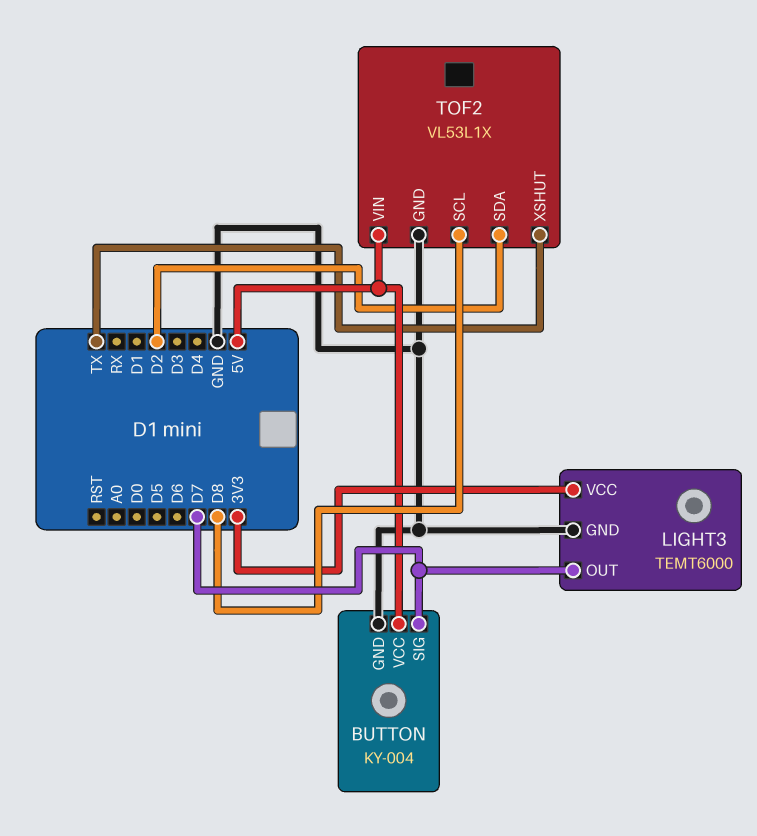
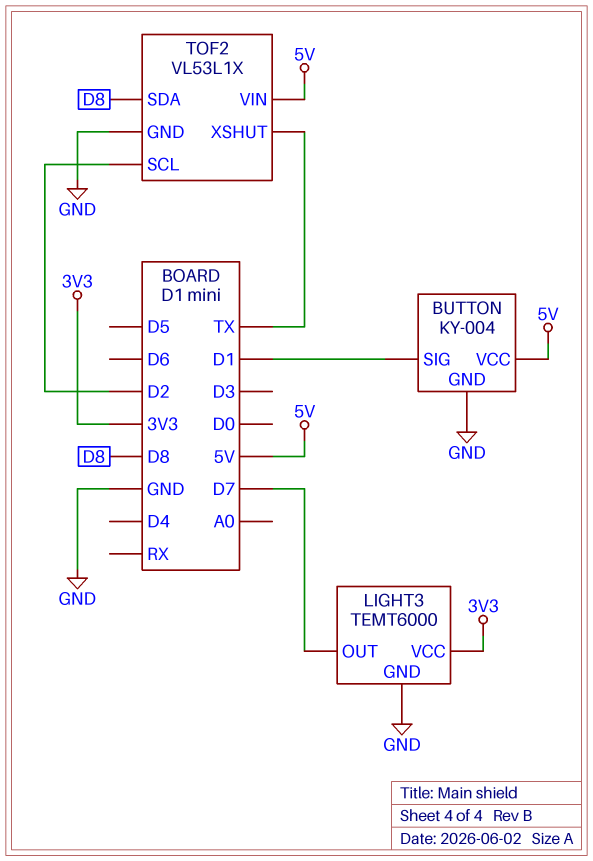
BUTTON pin SIG: D7 -> D1
TOF2 pin SCL: D8 -> D2
TOF2 pin SDA: D2 -> D8

